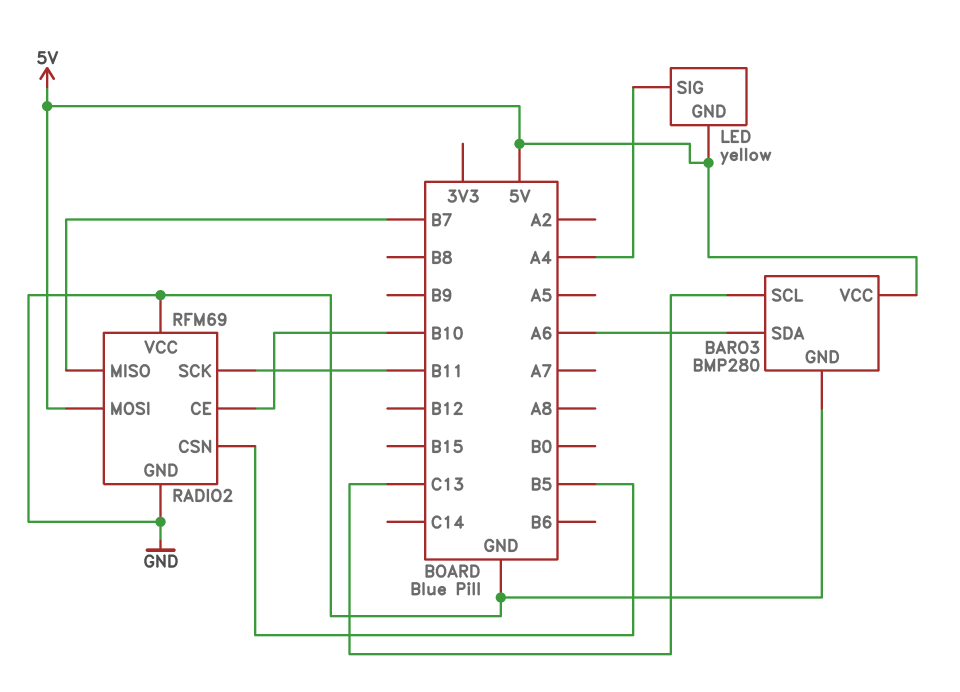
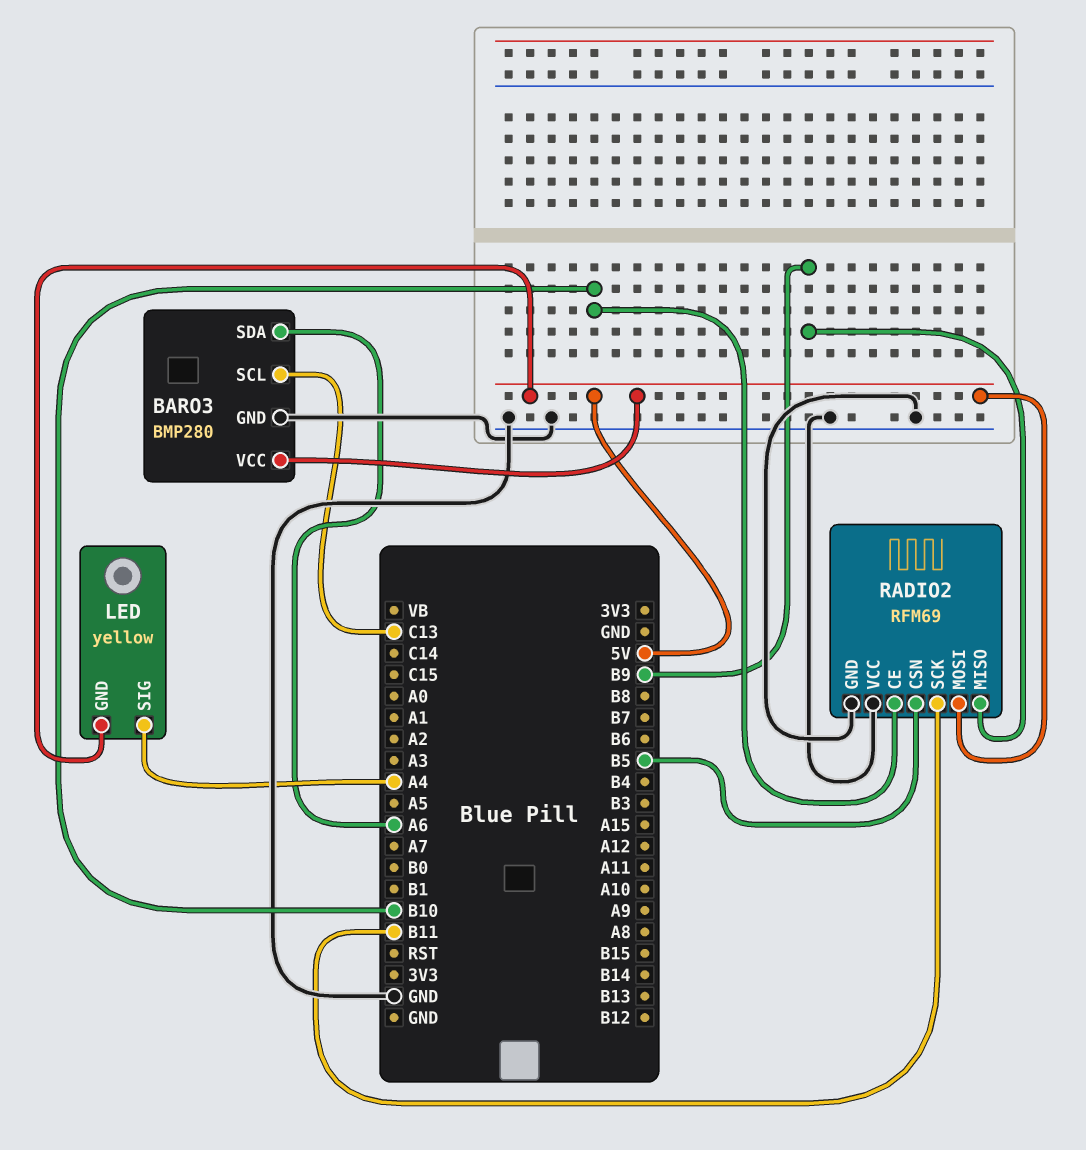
RADIO2 pin MISO: B7 -> B9

